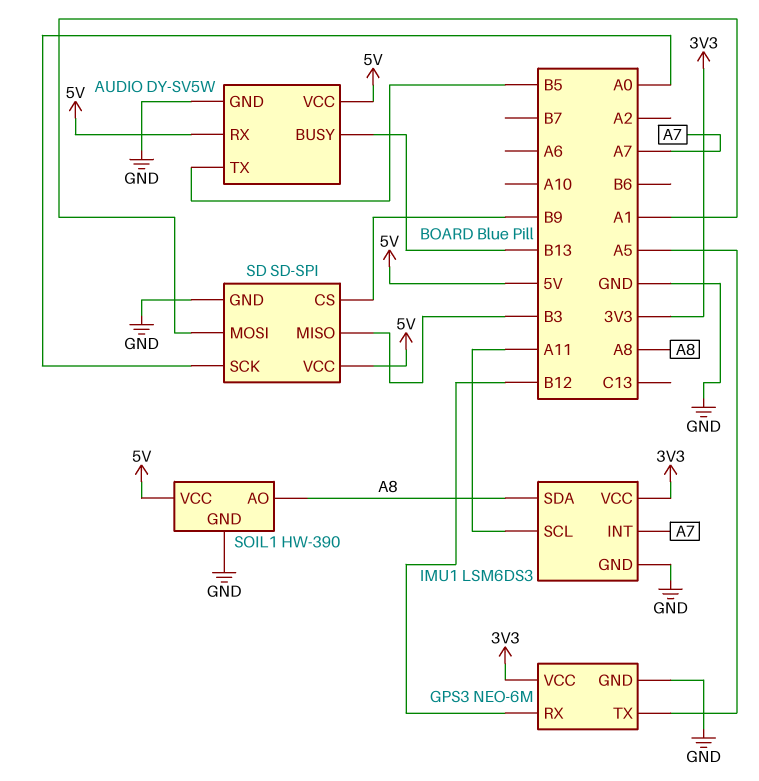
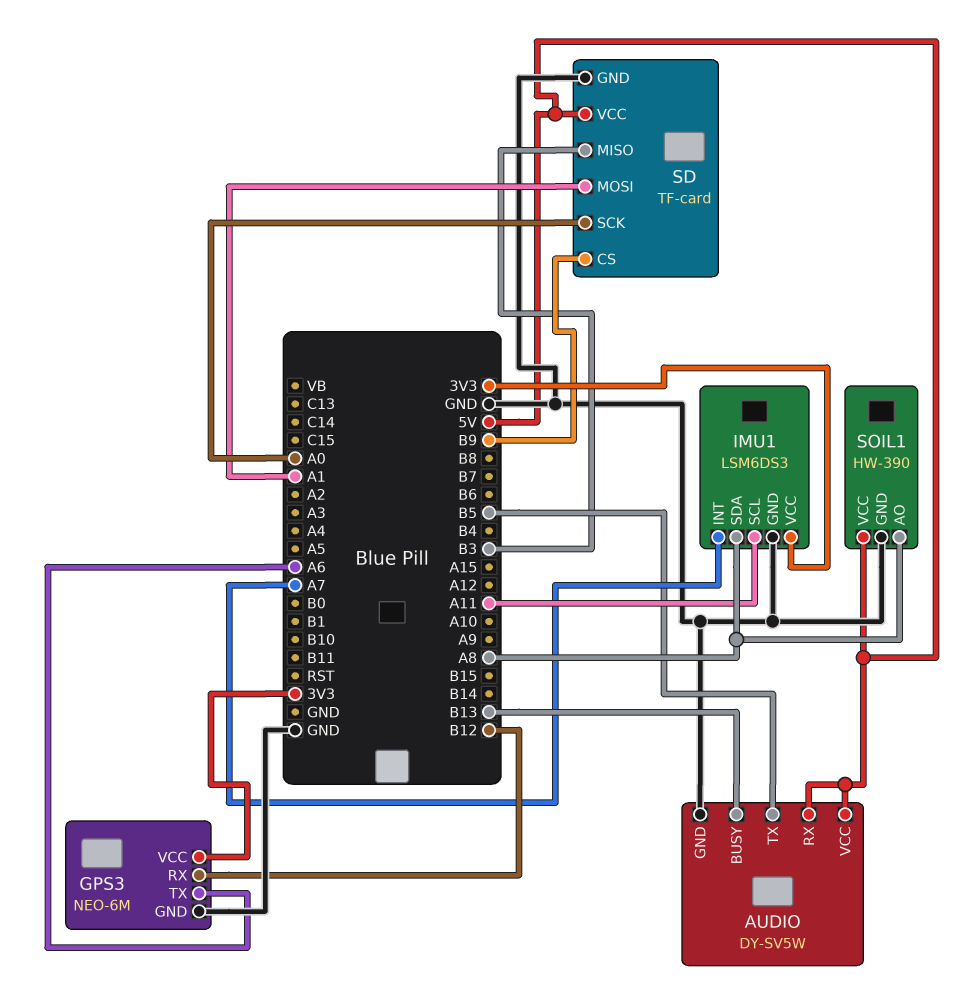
GPS3 pin TX: A5 -> A6
SD: SD-SPI -> TF-card

